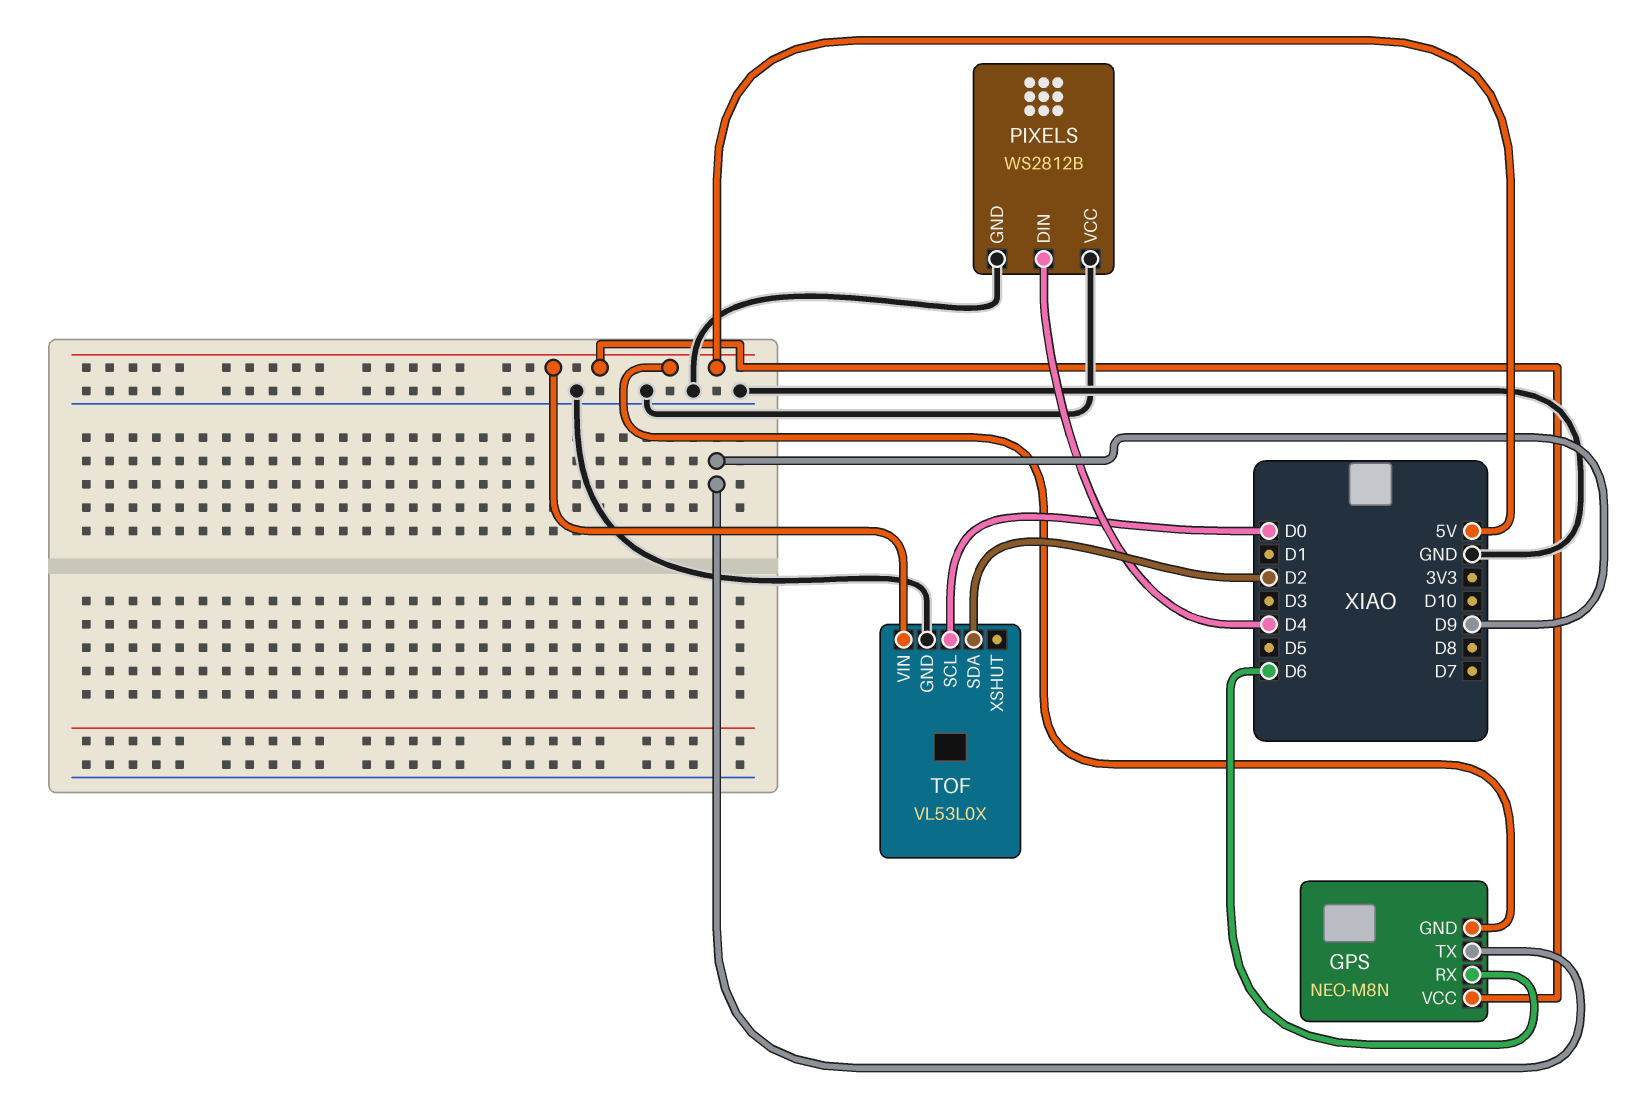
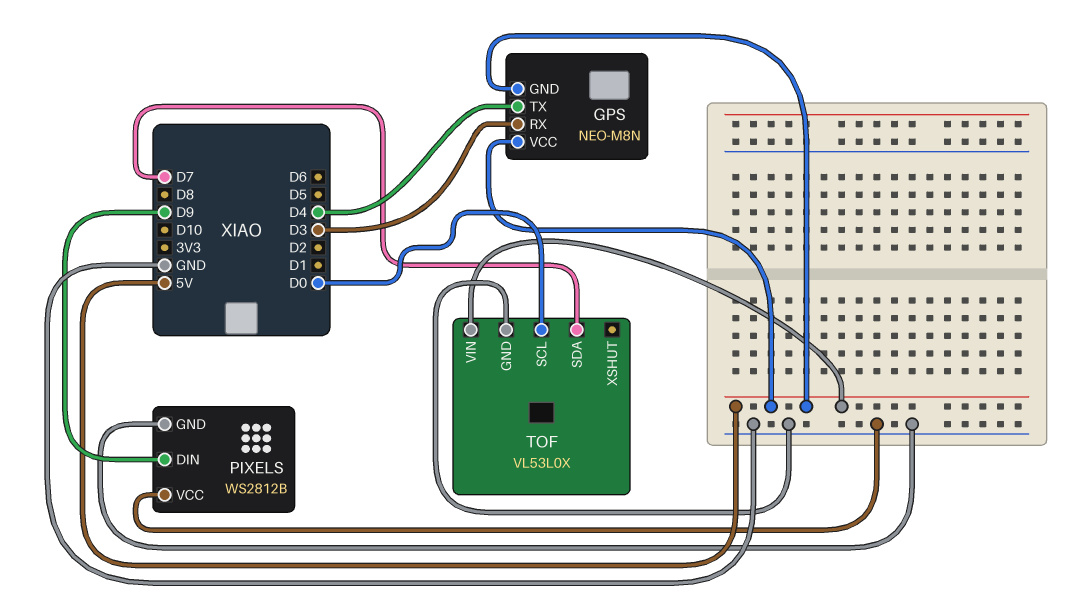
GPS pin RX: D6 -> D3
GPS pin TX: D9 -> D4
PIXELS pin DIN: D4 -> D9
TOF pin SDA: D2 -> D7

